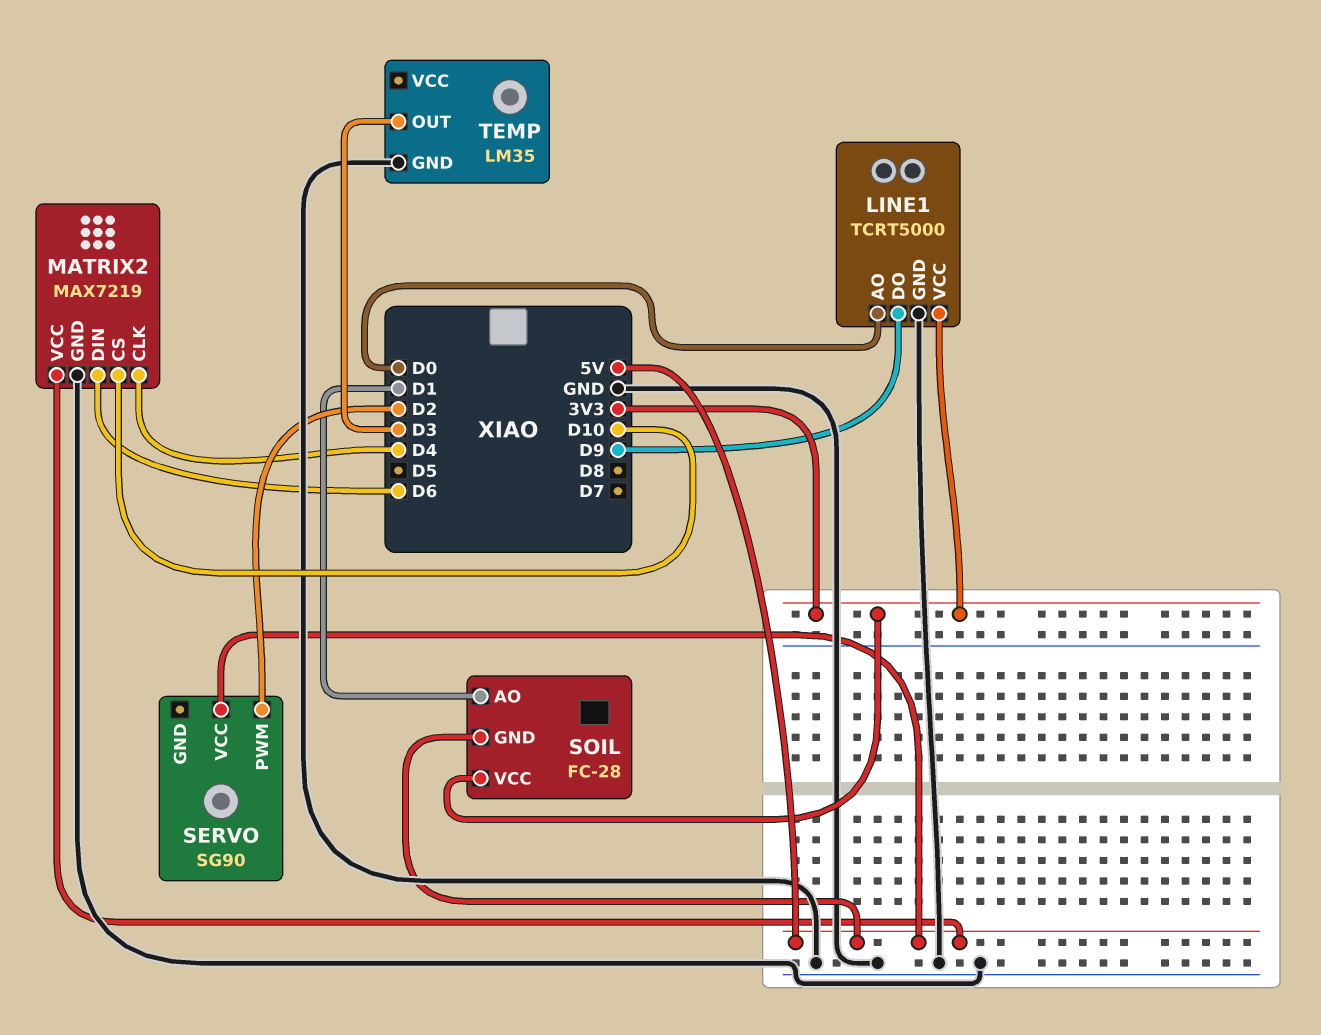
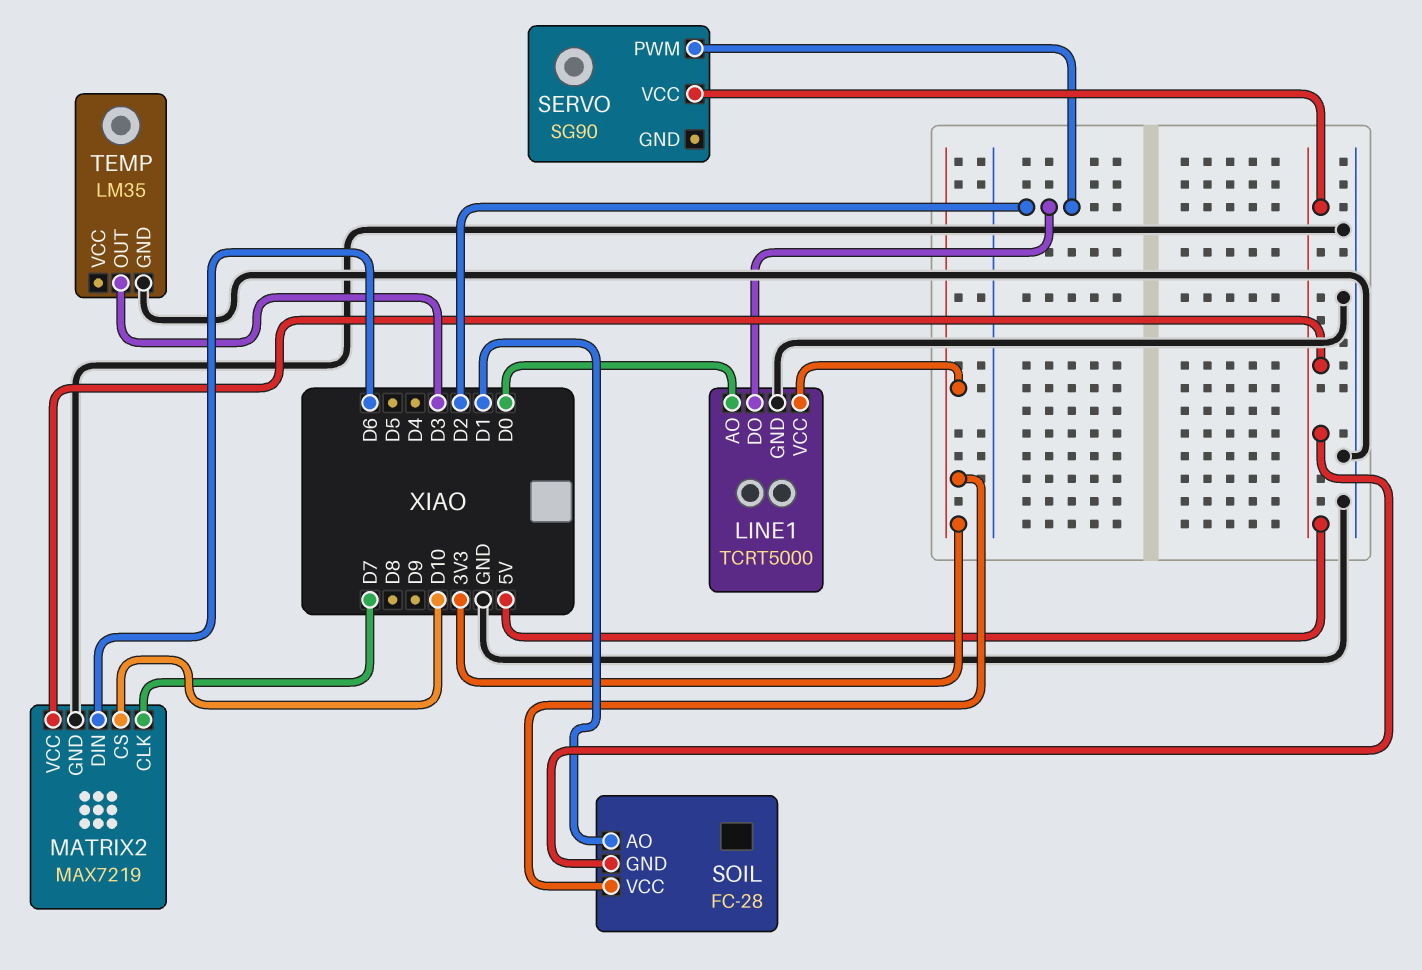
LINE1 pin DO: D9 -> D2
MATRIX2 pin CLK: D4 -> D7

